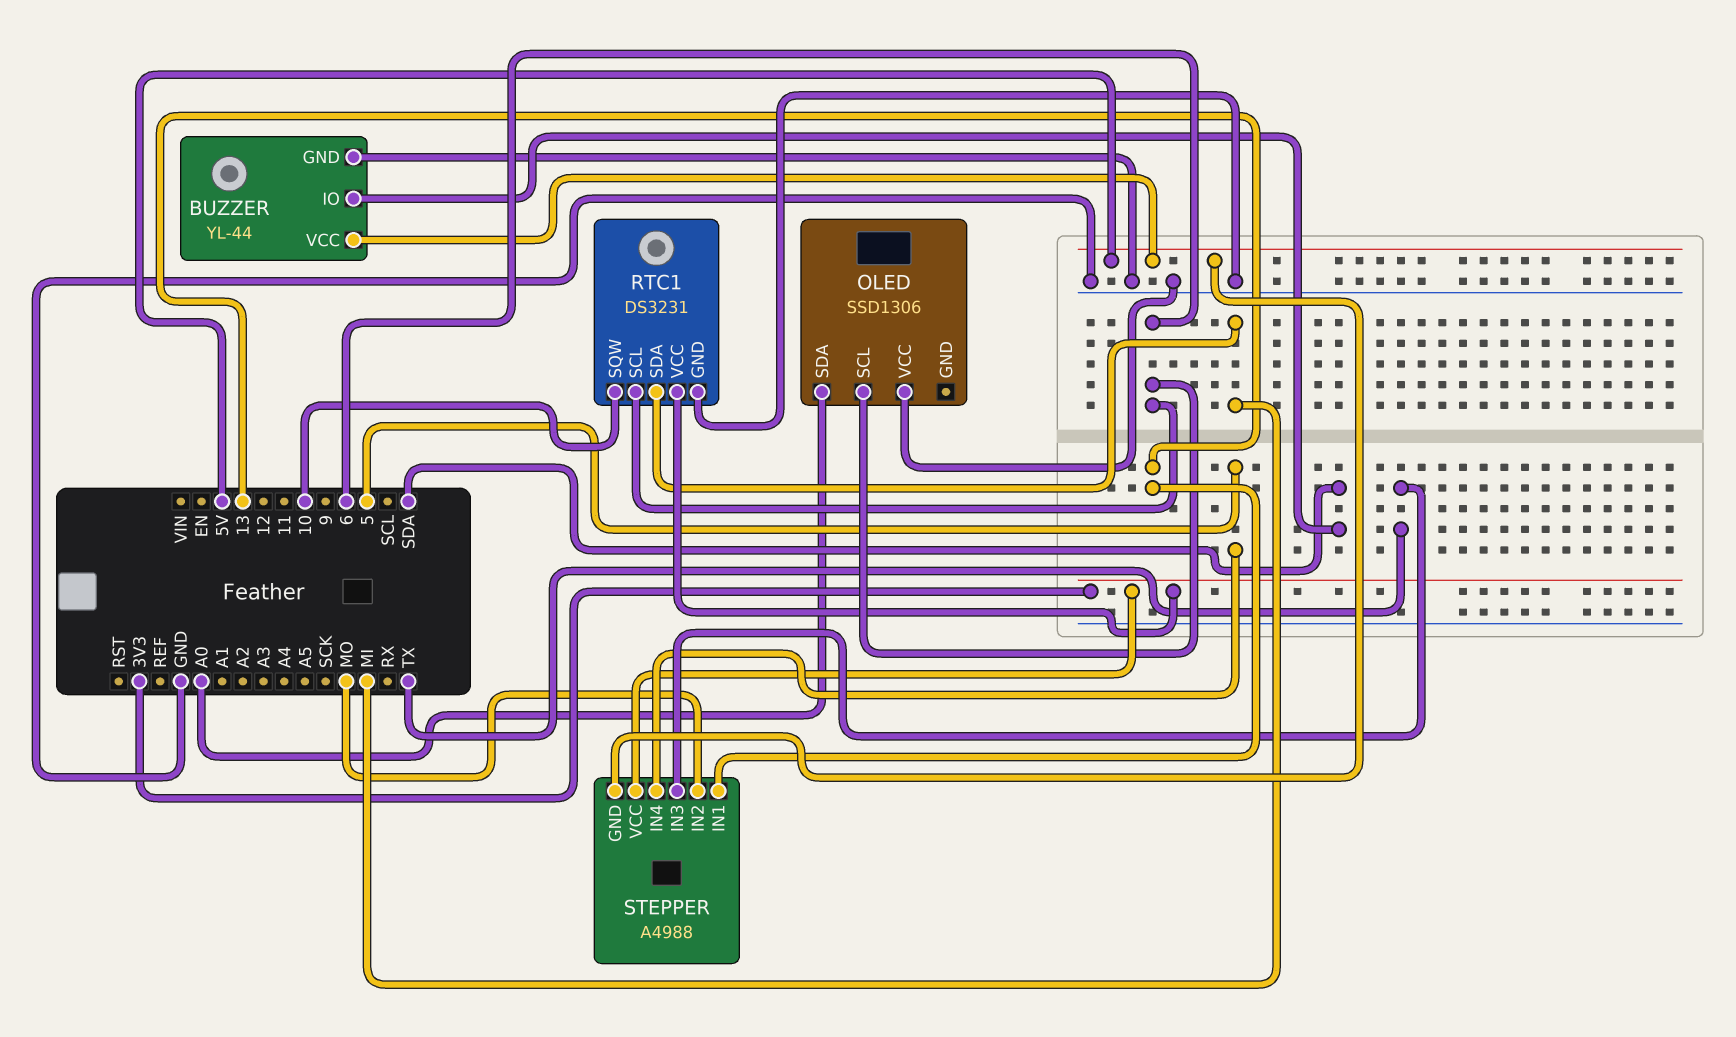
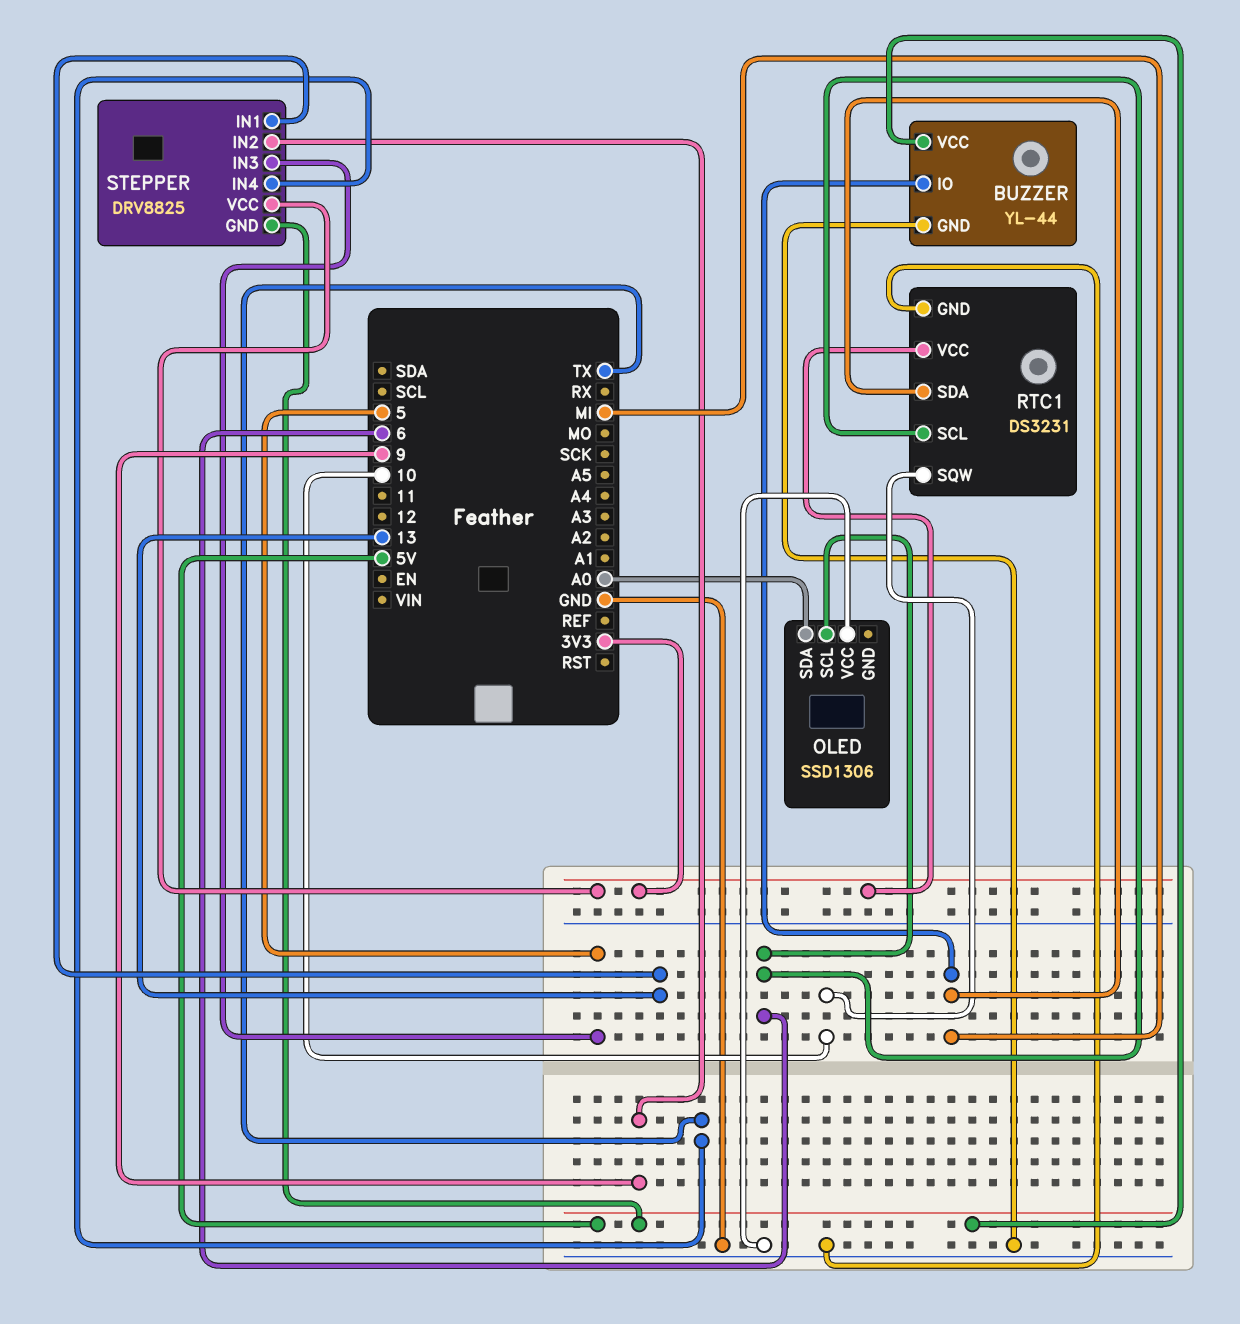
BUZZER pin IO: SDA -> MI
STEPPER: A4988 -> DRV8825
STEPPER pin IN2: MO -> 9
STEPPER pin IN3: TX -> 5
STEPPER pin IN4: 5 -> TX

